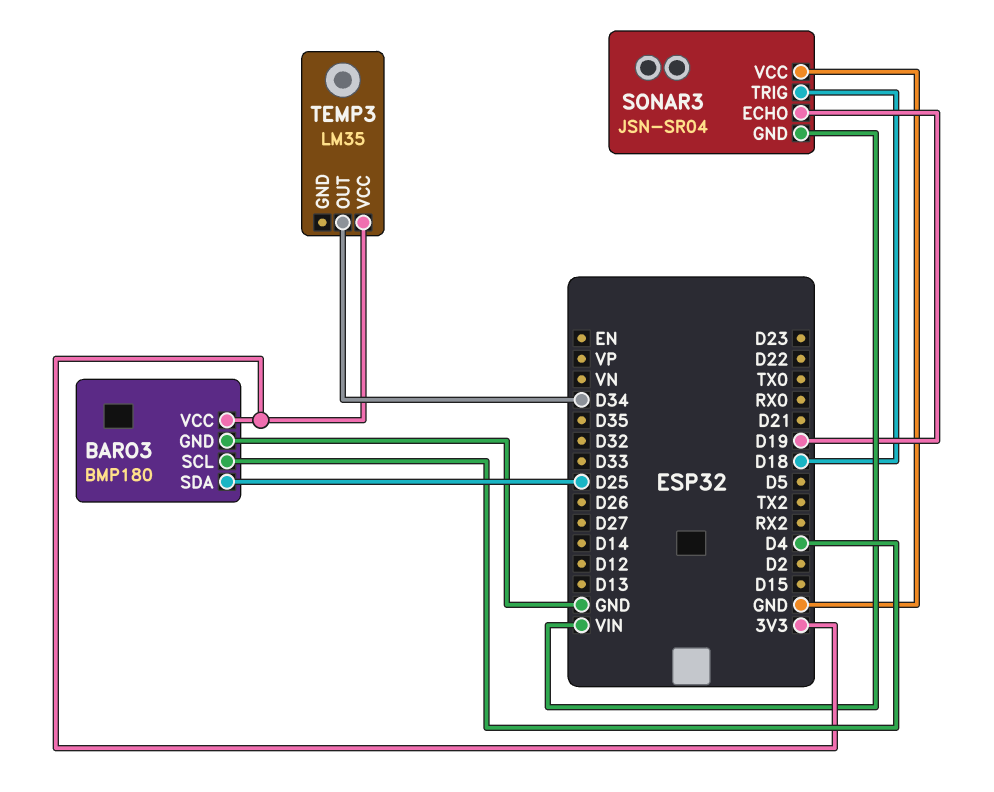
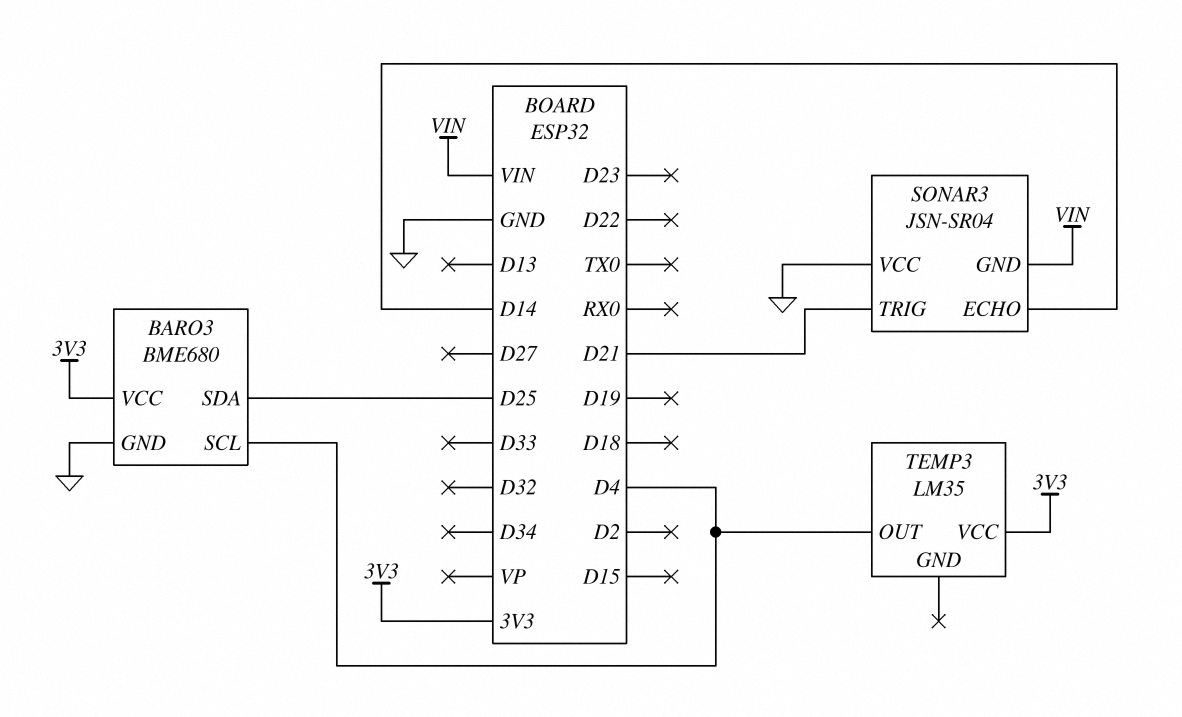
BARO3: BMP180 -> BME680
SONAR3 pin ECHO: D19 -> D14
SONAR3 pin TRIG: D18 -> D21
TEMP3 pin OUT: D34 -> D4

